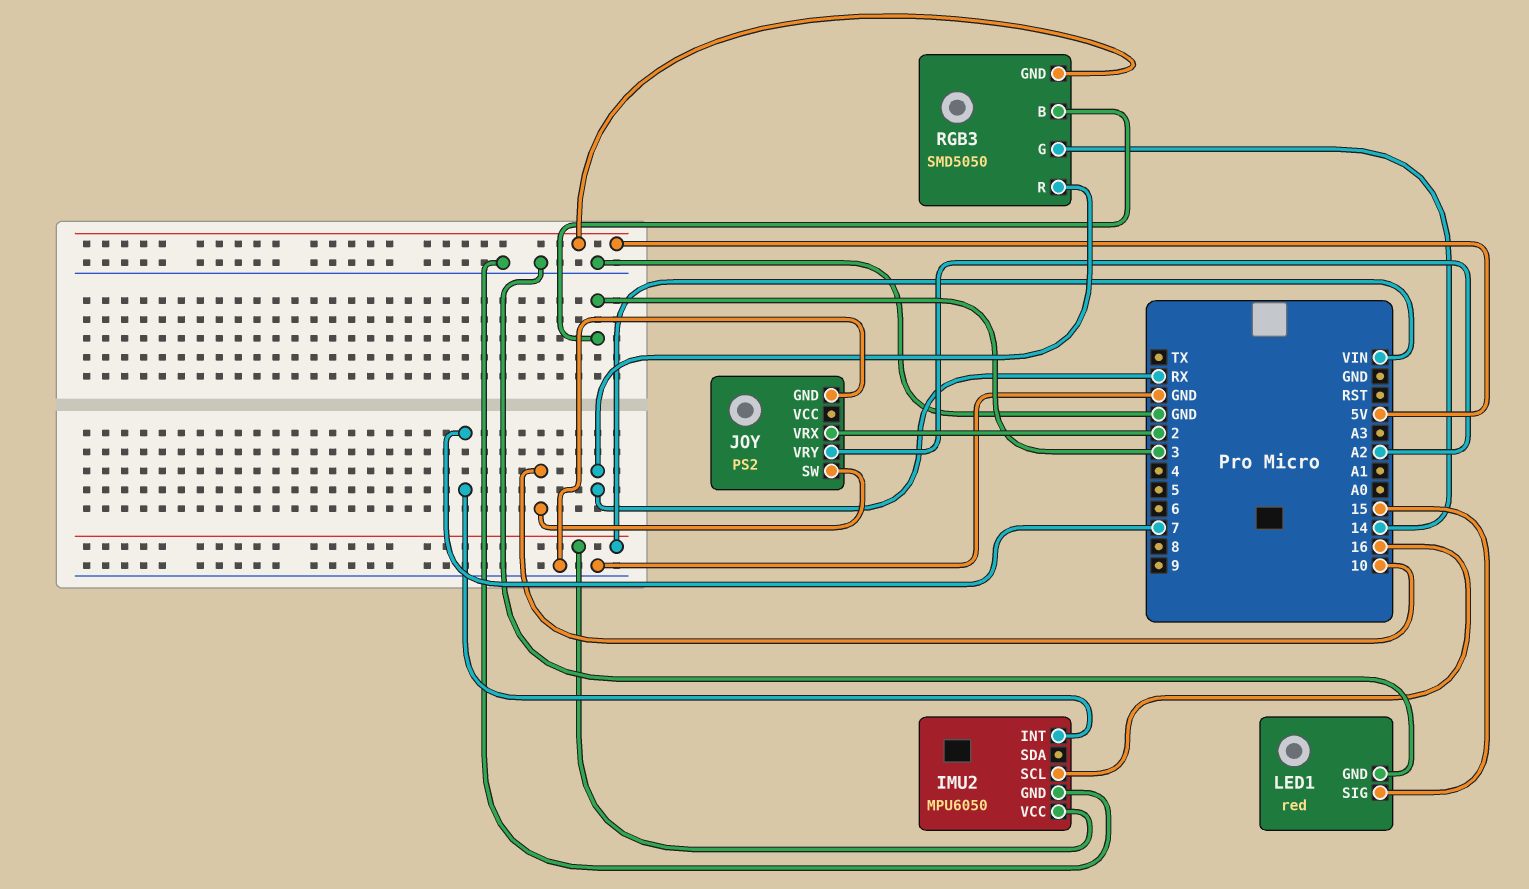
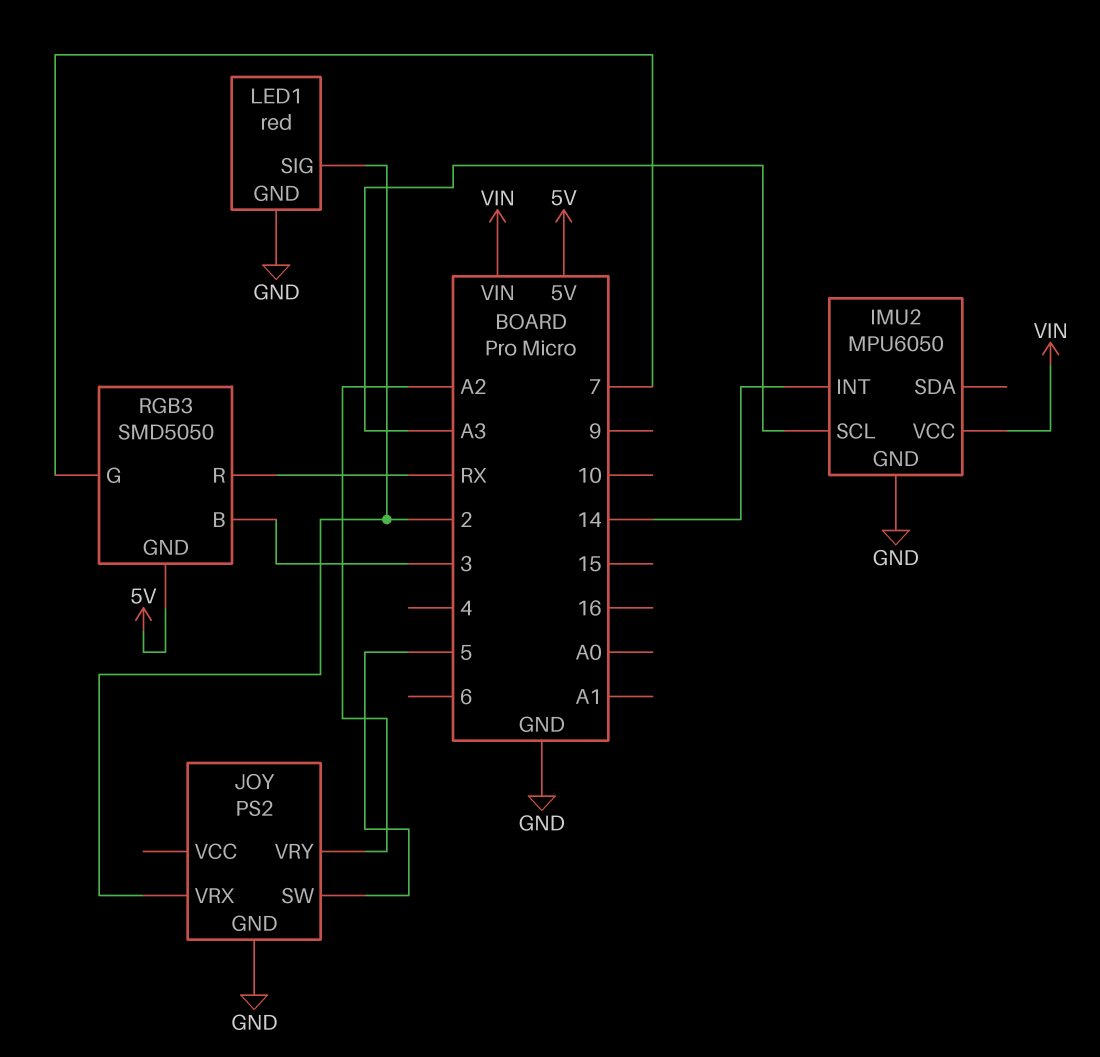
IMU2 pin INT: 7 -> 14
IMU2 pin SCL: 16 -> A3
JOY pin SW: 10 -> 5
LED1 pin SIG: 15 -> 2
RGB3 pin G: 14 -> 7

